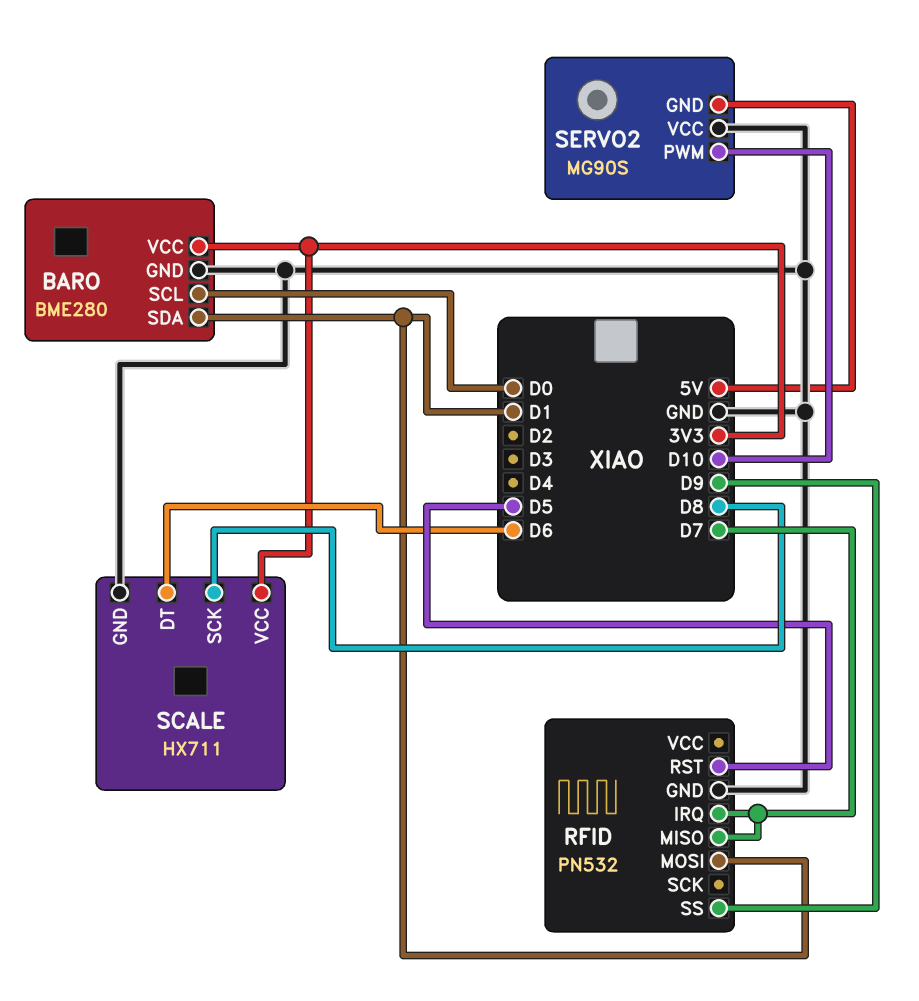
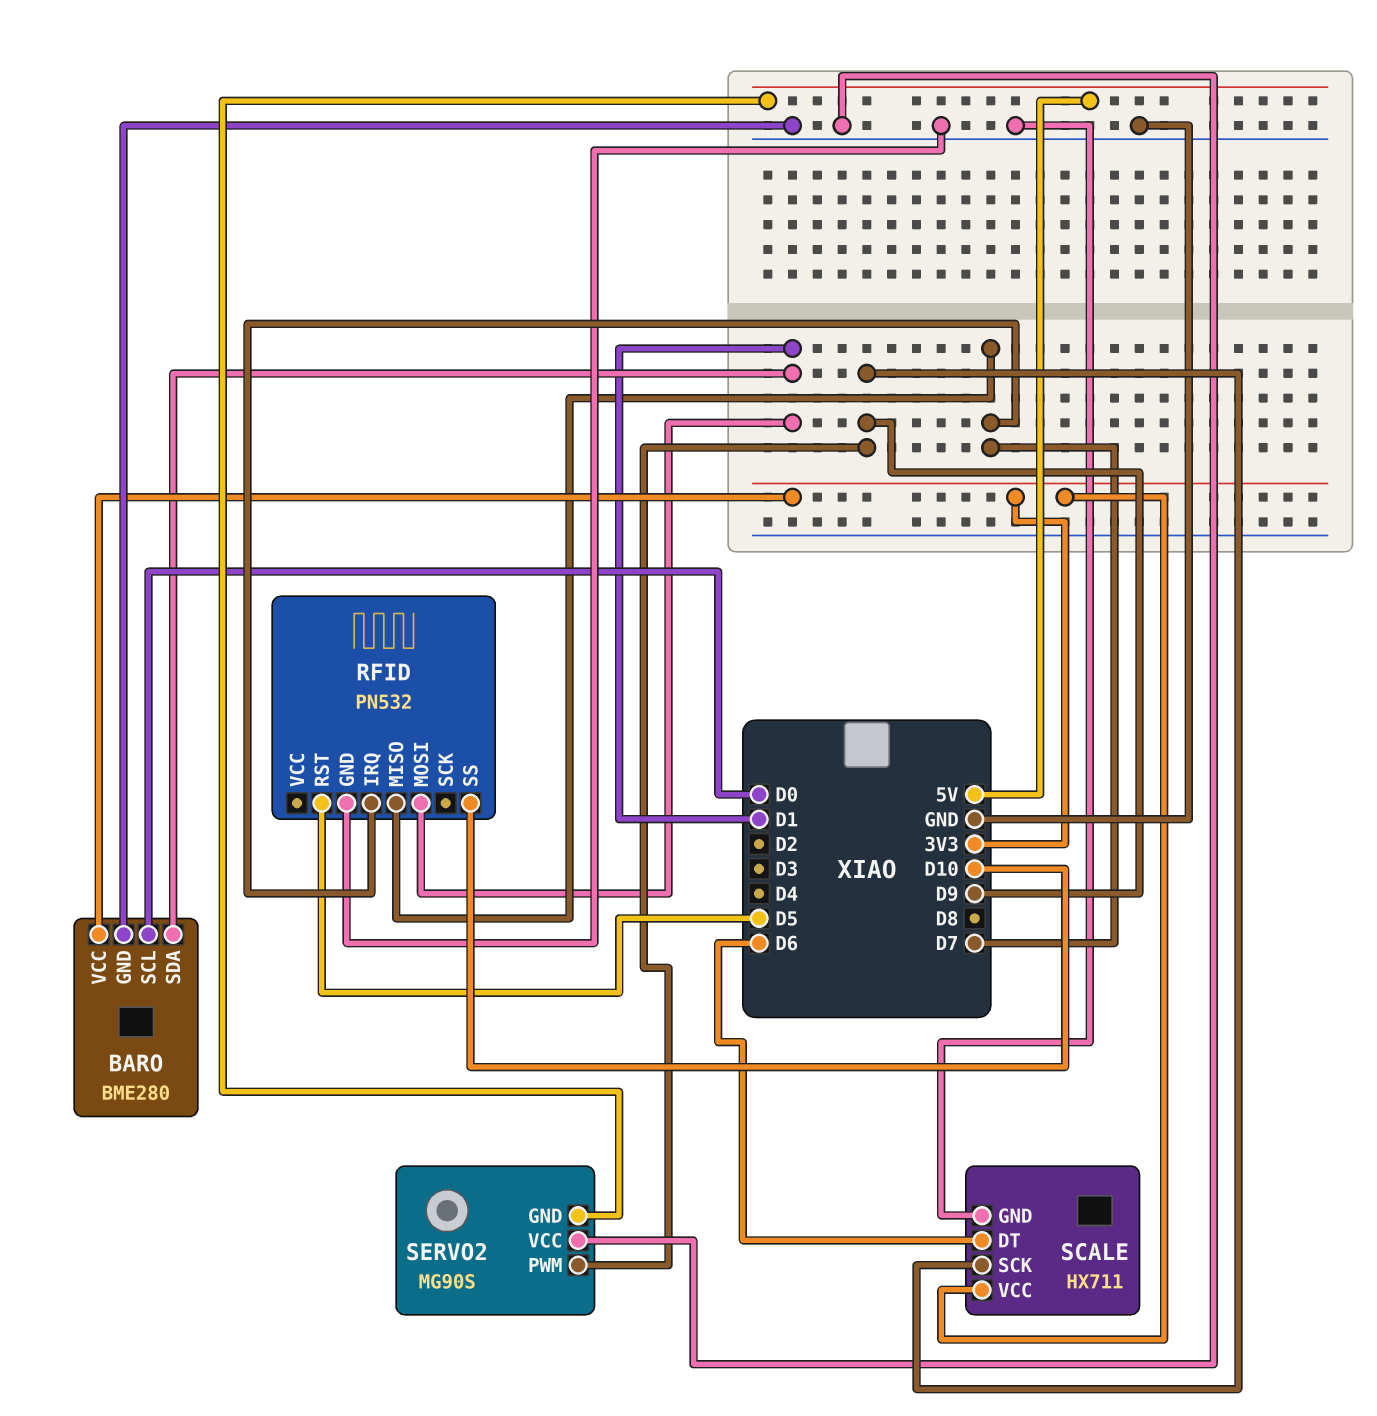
RFID pin SS: D9 -> D10
SCALE pin SCK: D8 -> D9
SERVO2 pin PWM: D10 -> D9

